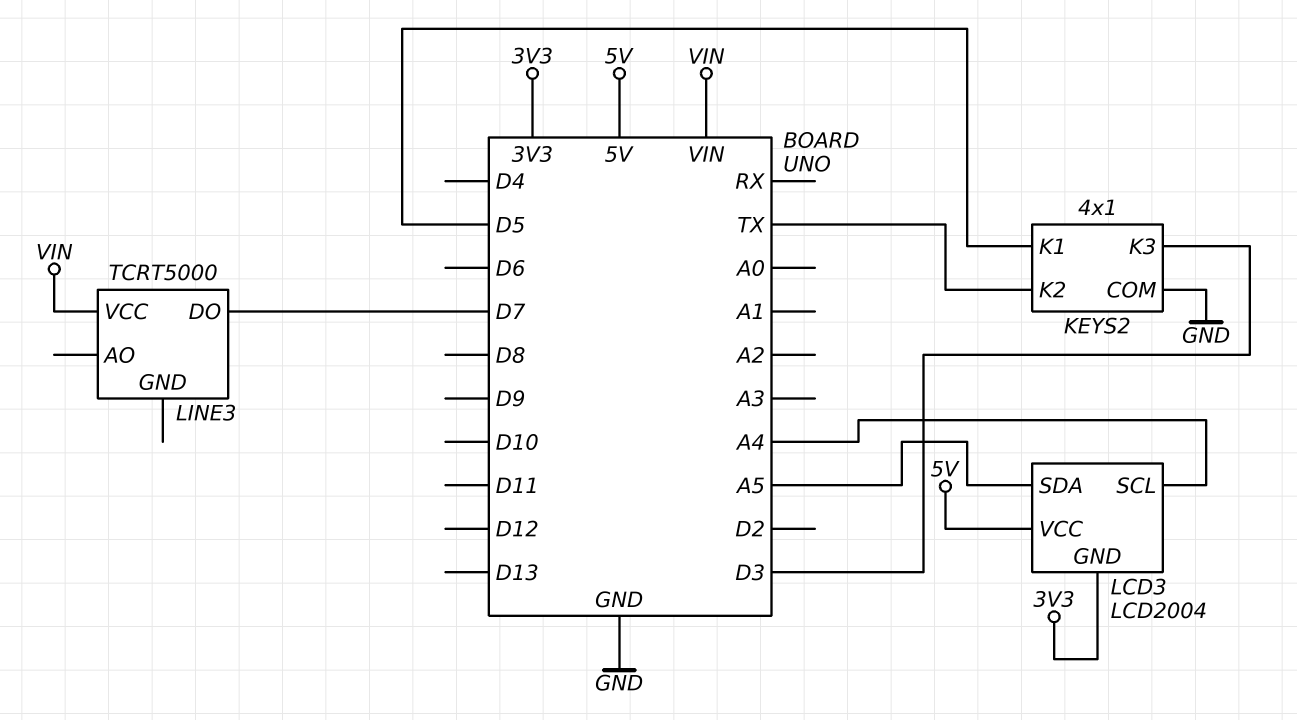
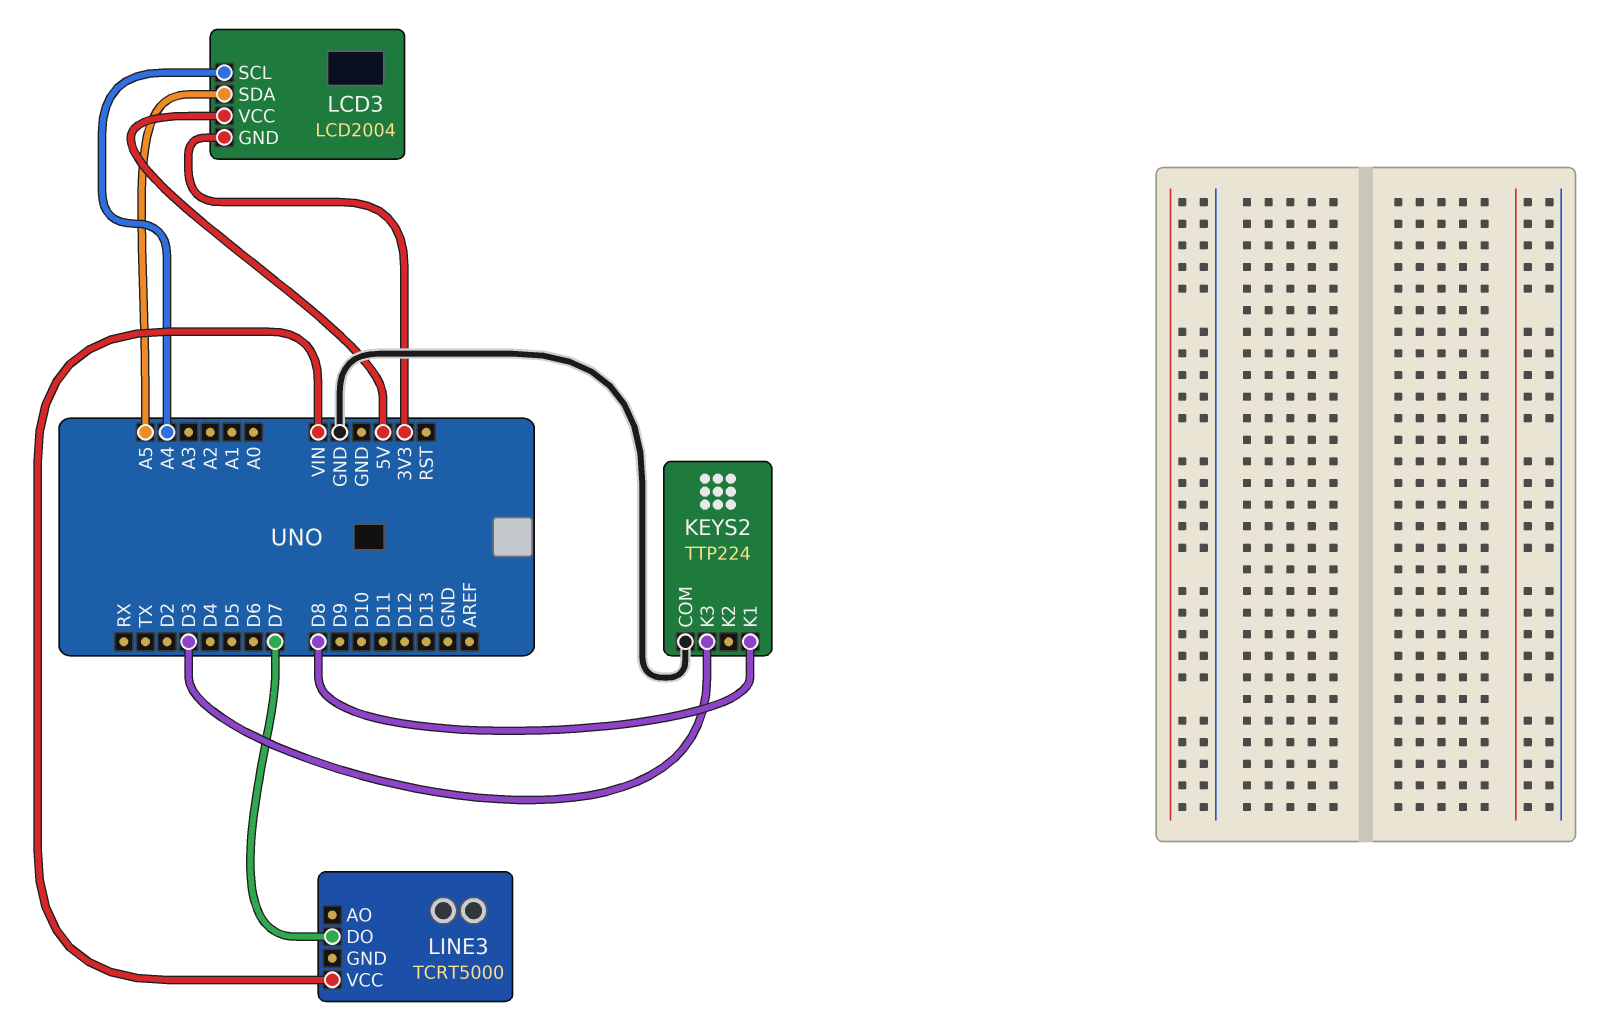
KEYS2: 4x1 -> TTP224
KEYS2 pin K1: D5 -> D8
KEYS2 pin K2: TX -> none

